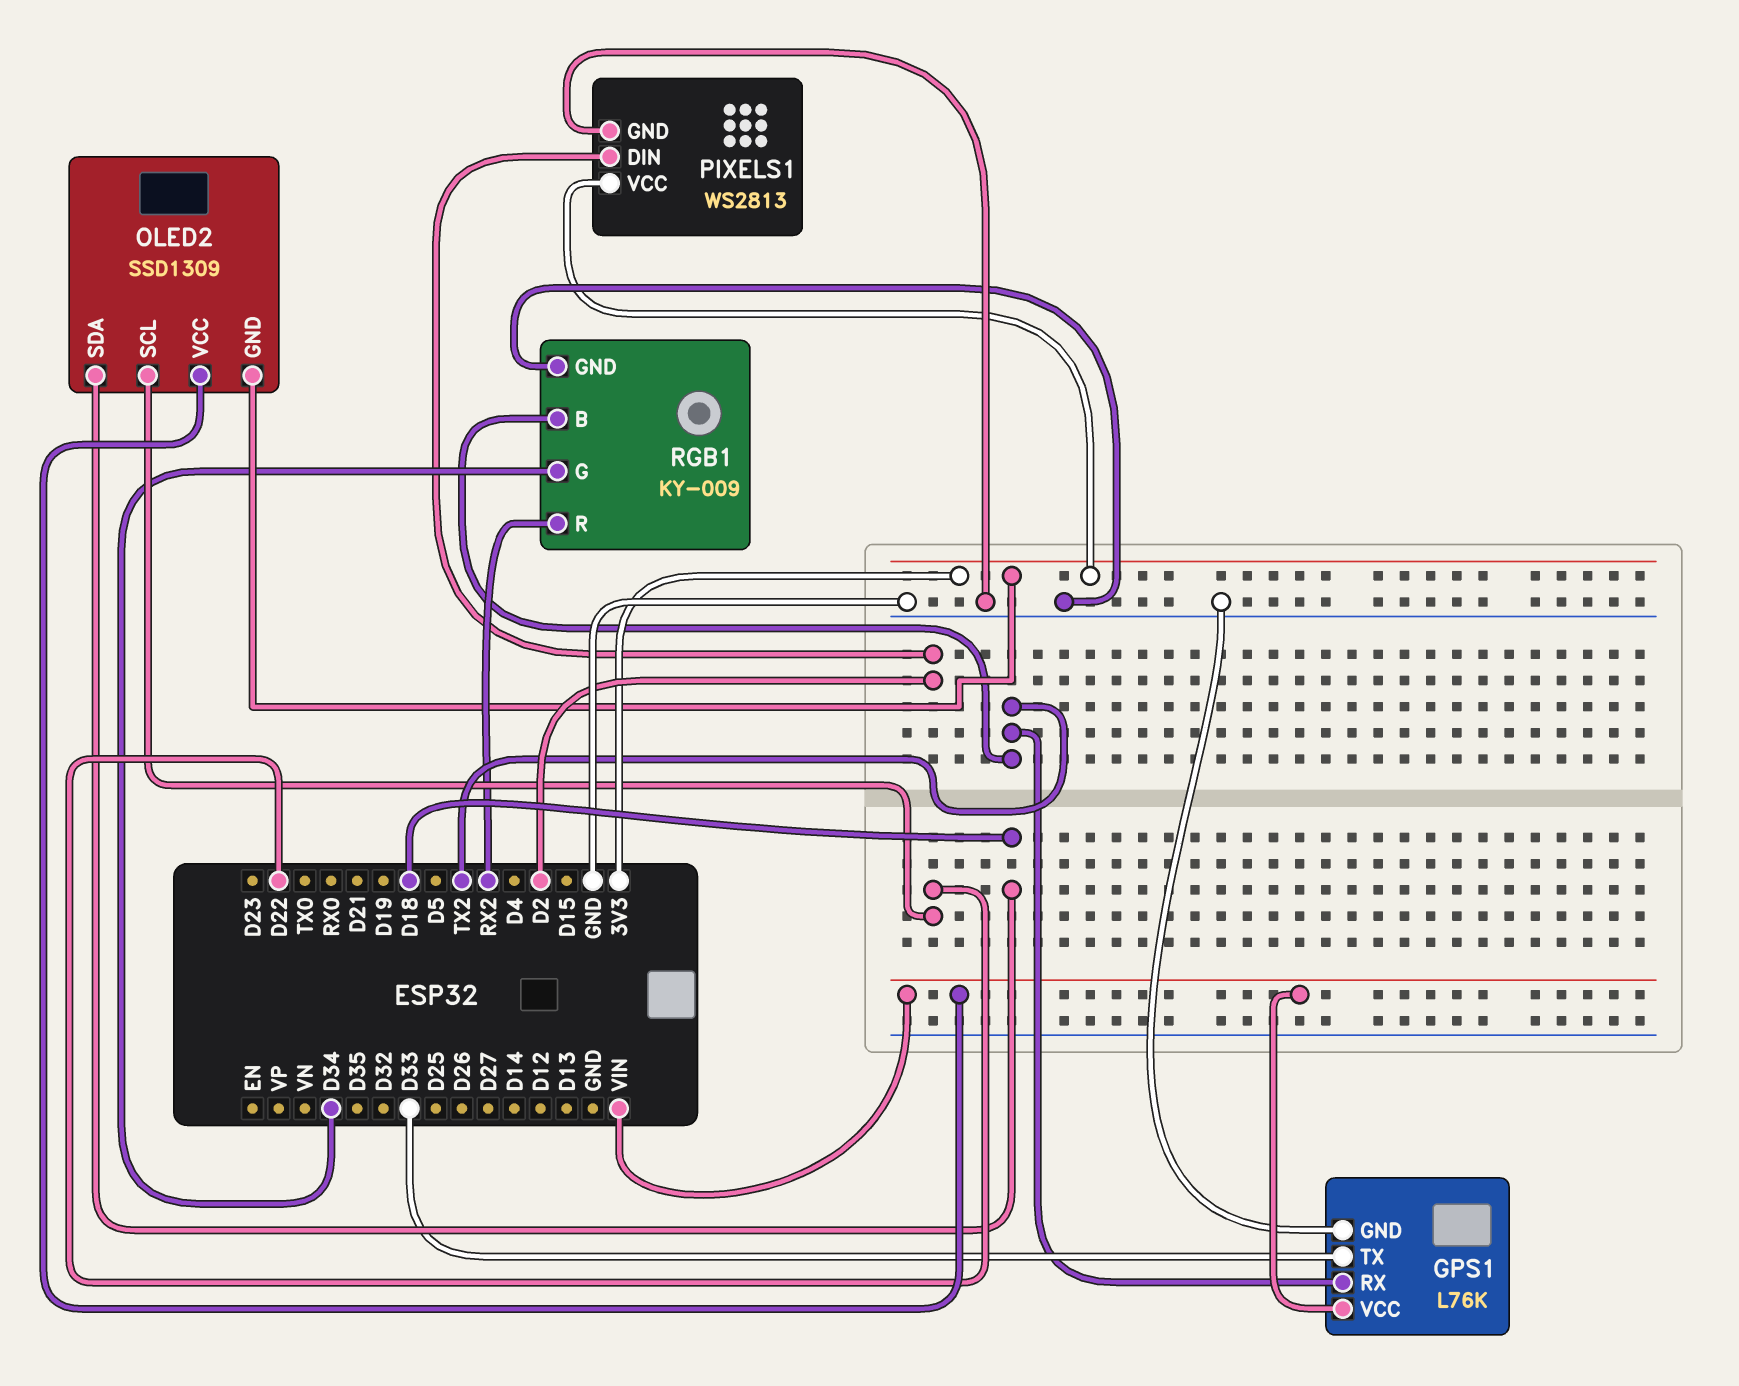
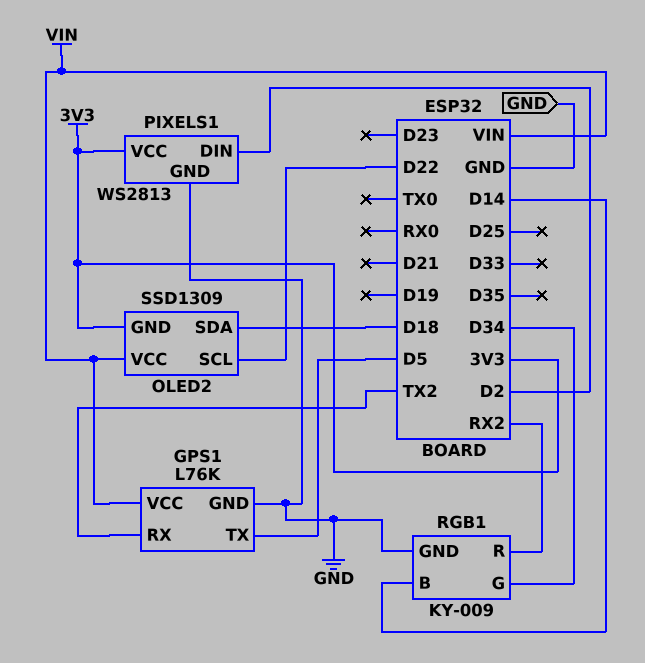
GPS1 pin TX: D33 -> D5
RGB1 pin B: TX2 -> D14

